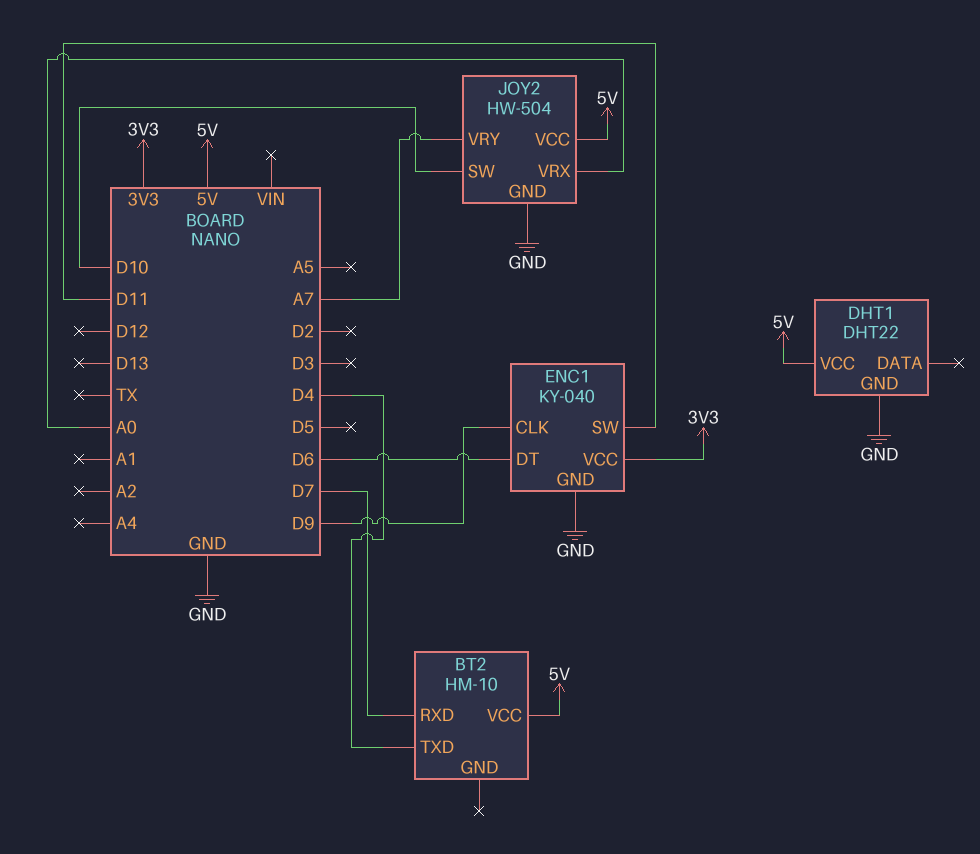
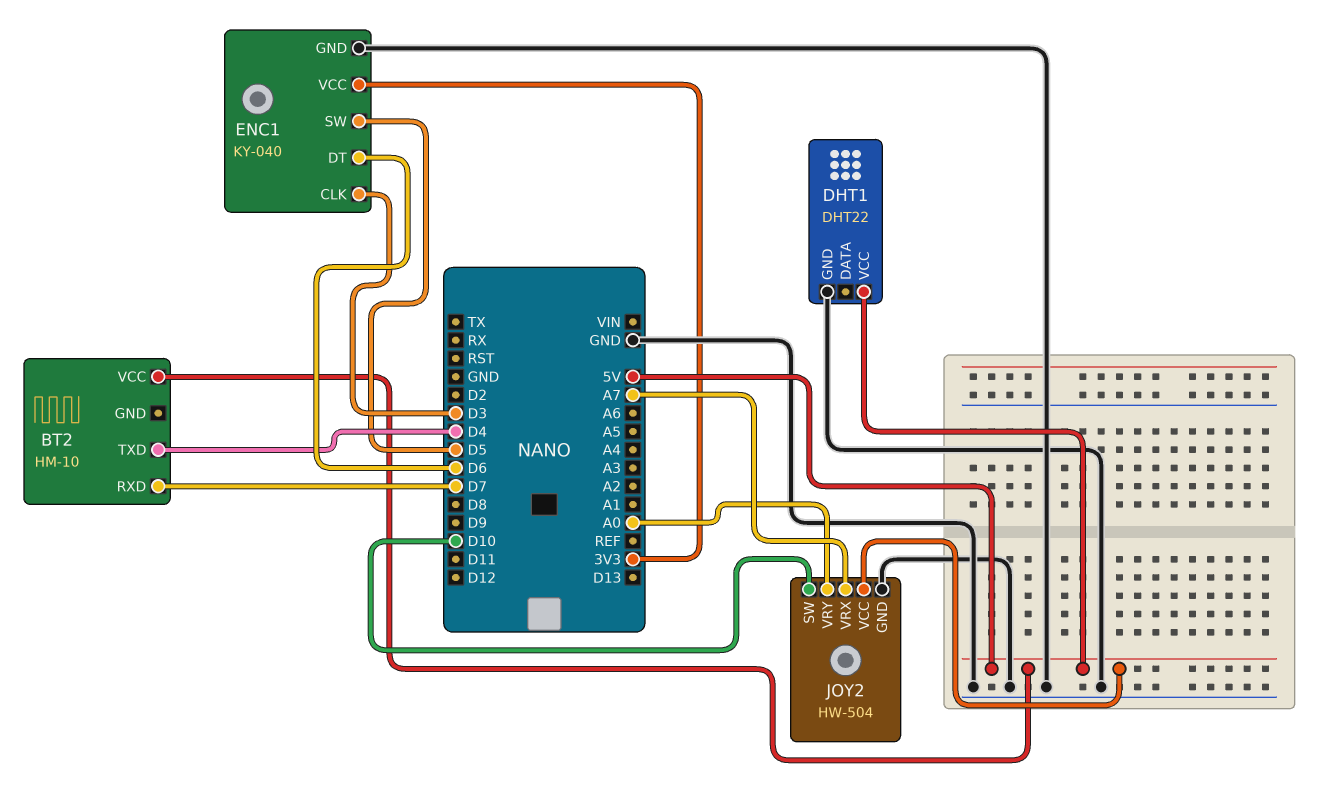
ENC1 pin CLK: D9 -> D3
ENC1 pin SW: D11 -> D5
JOY2 pin VRX: A0 -> A7
JOY2 pin VRY: A7 -> A0

